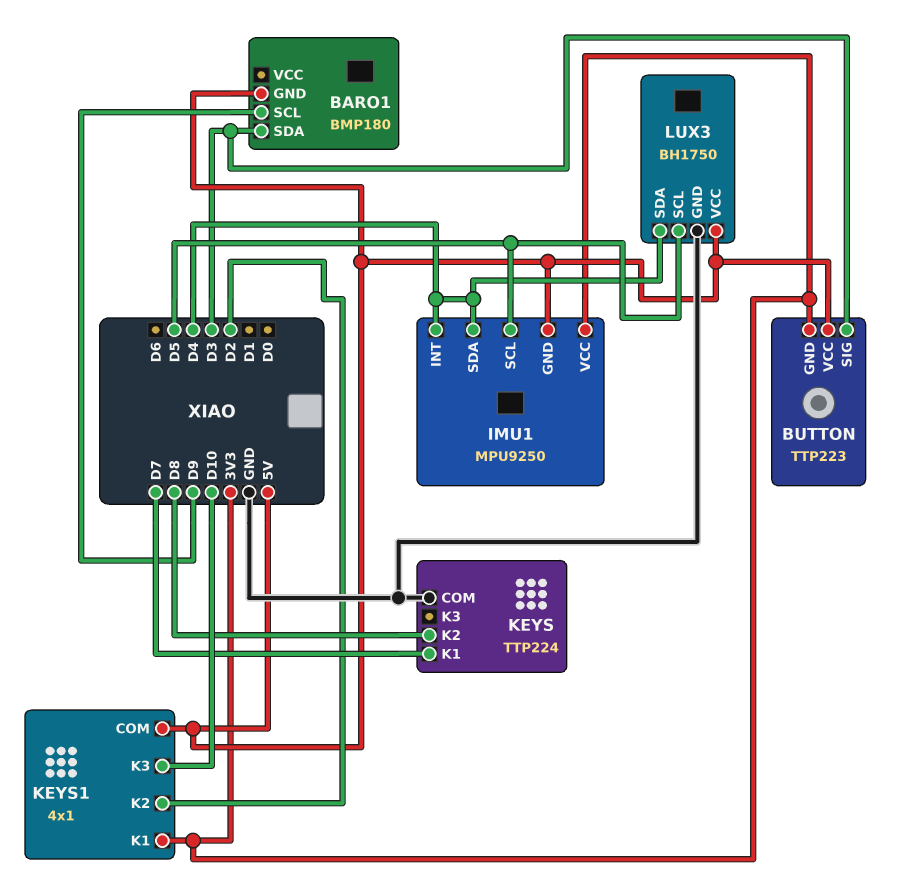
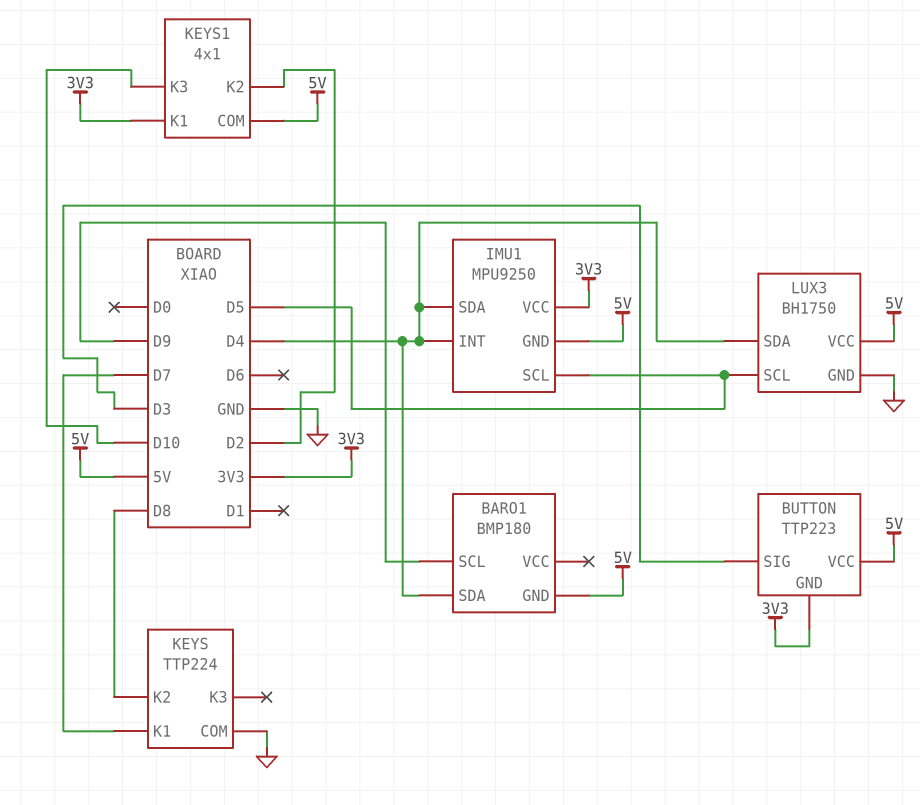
BARO1 pin SDA: D3 -> D4

